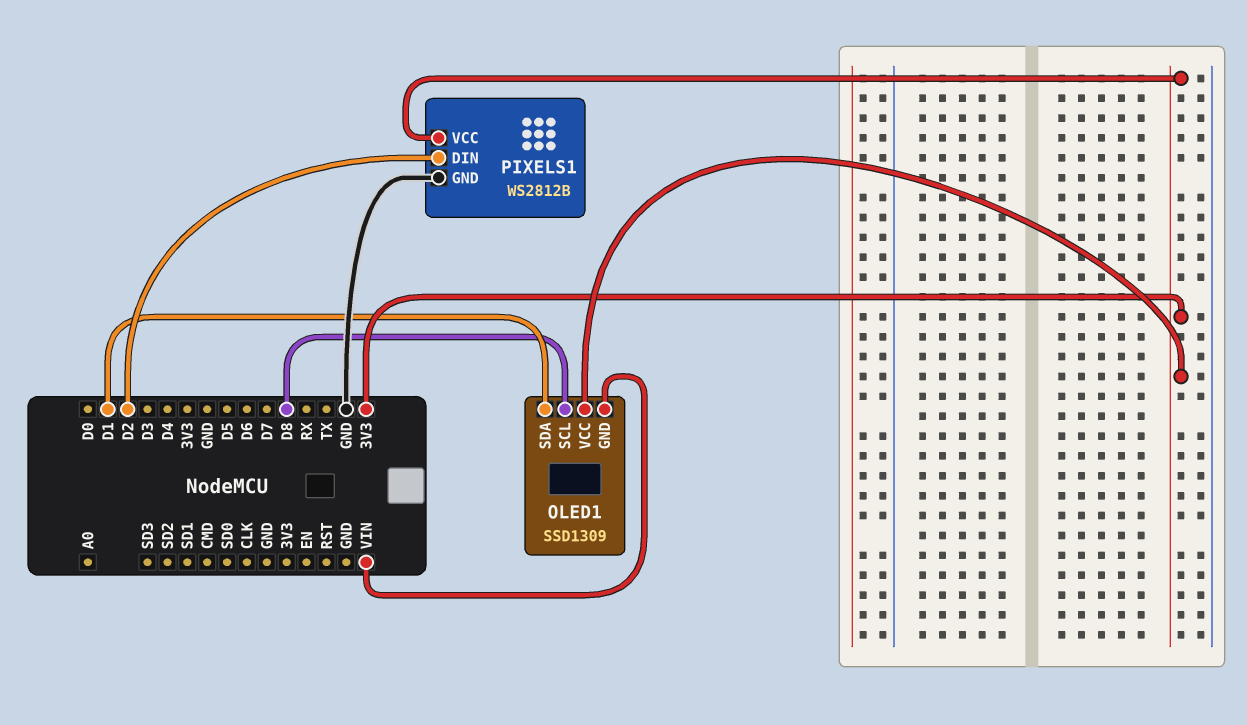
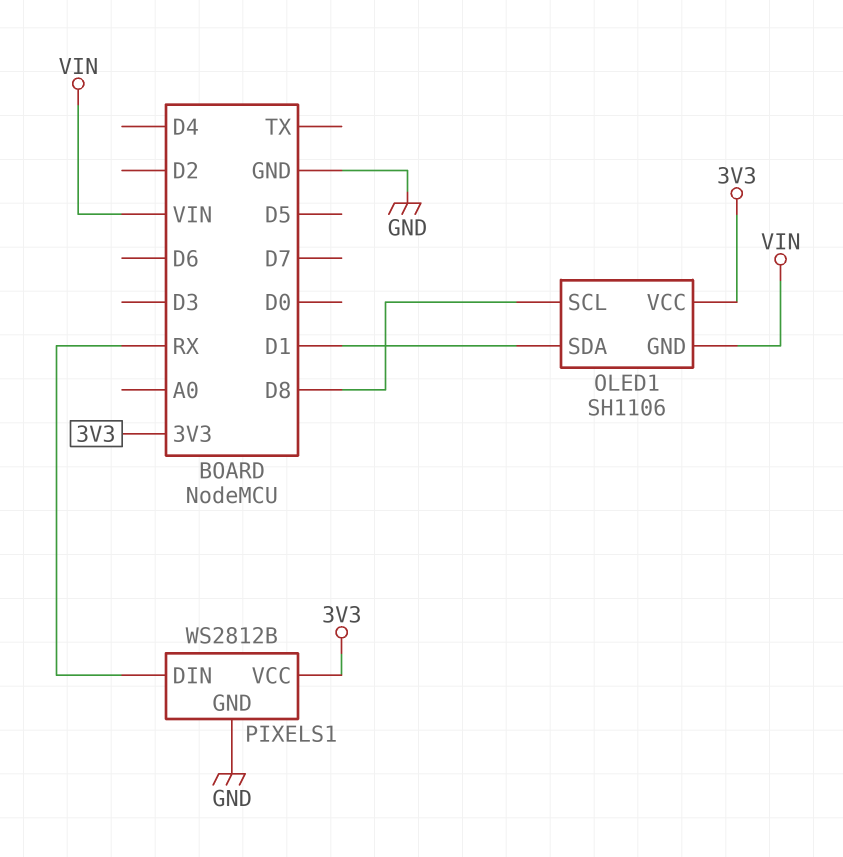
OLED1: SSD1309 -> SH1106
PIXELS1 pin DIN: D2 -> RX

